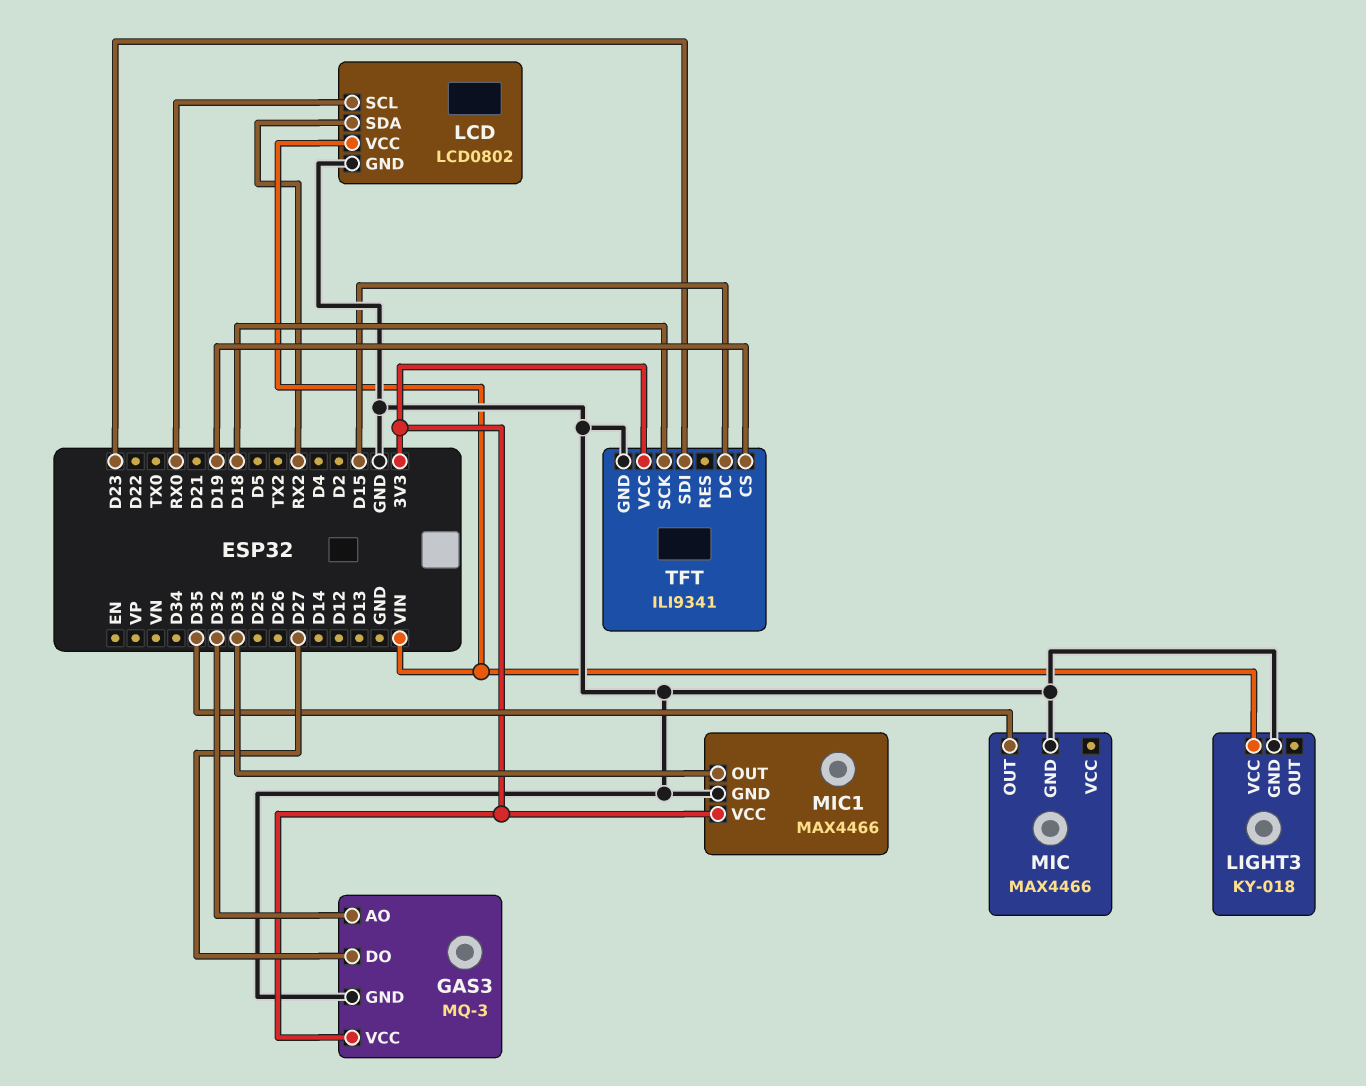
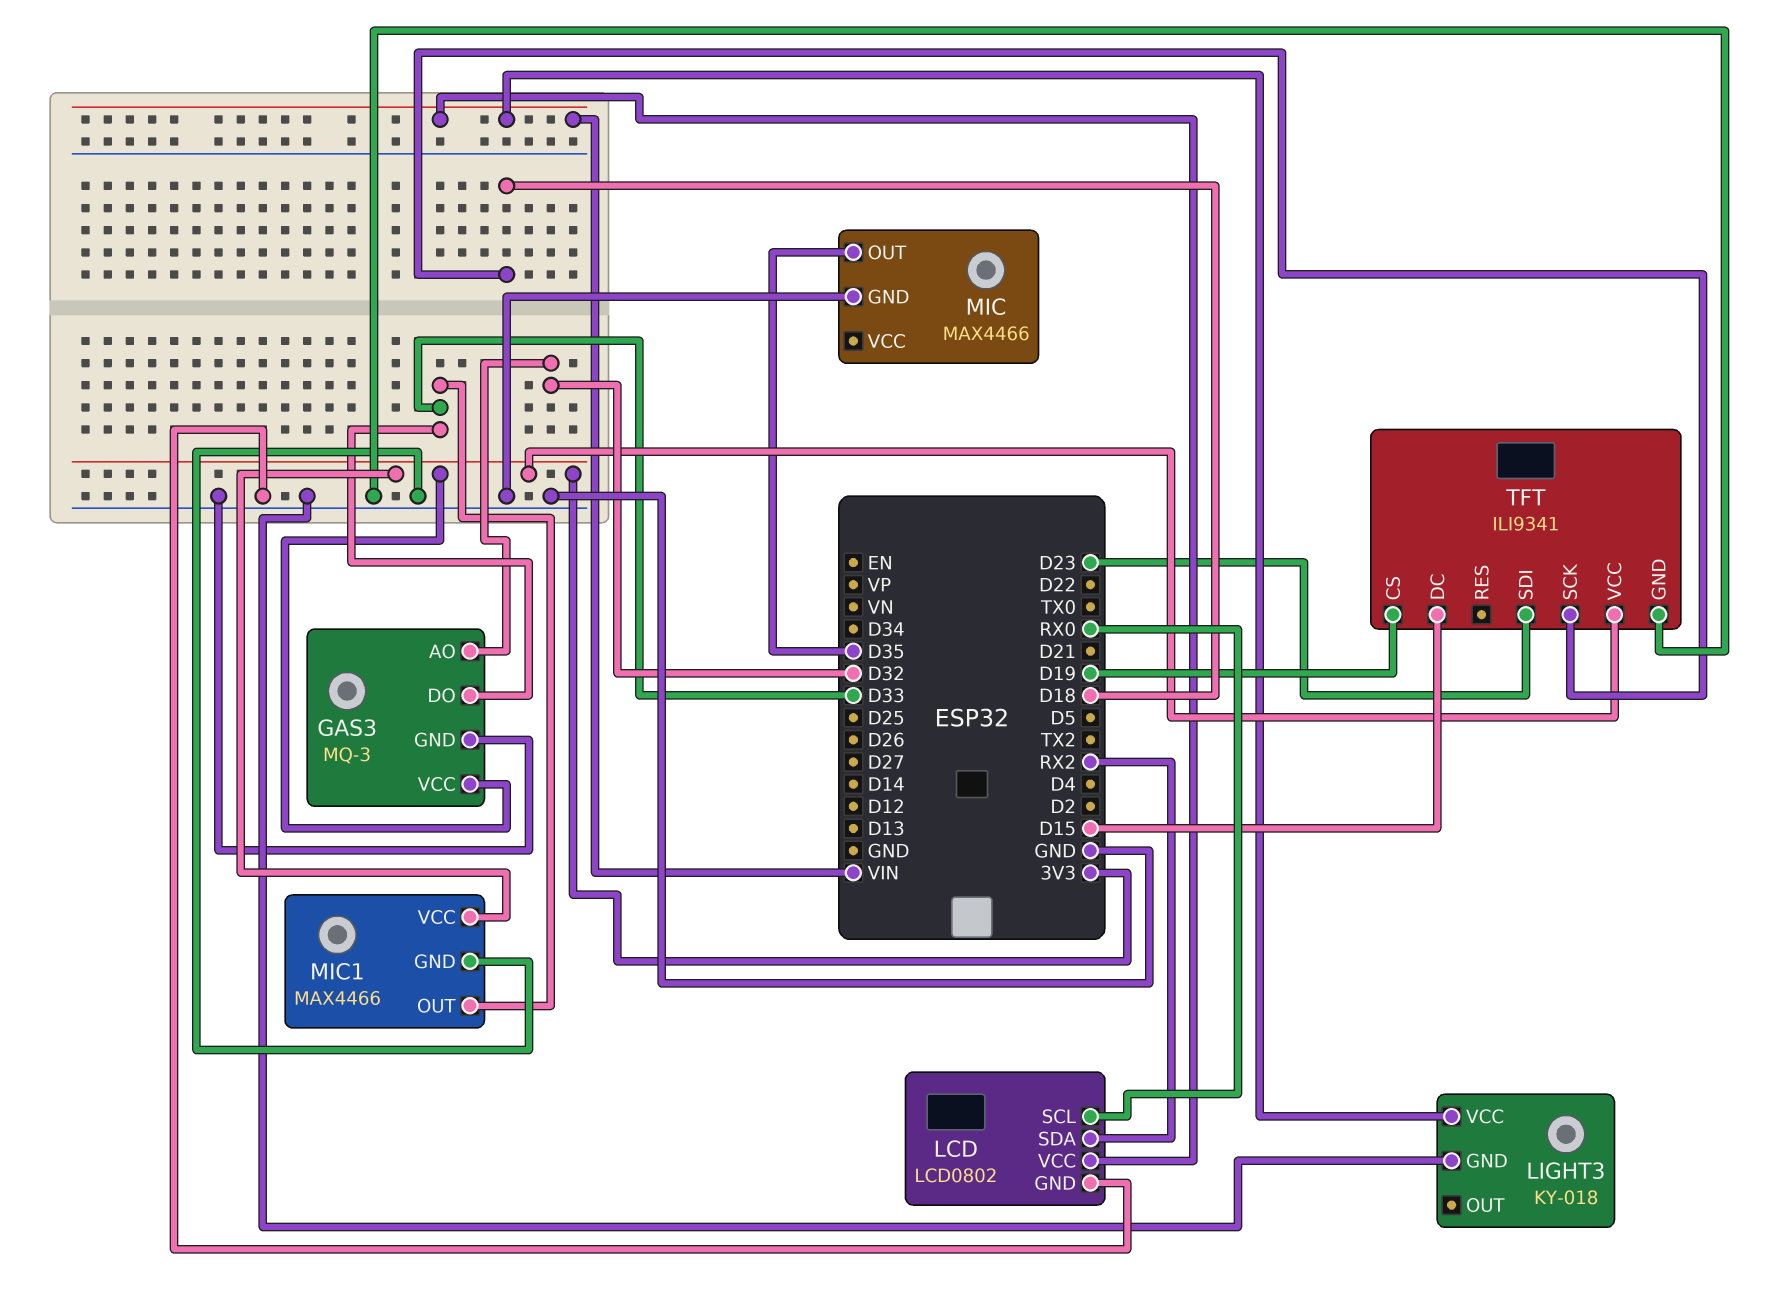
GAS3 pin DO: D27 -> D33

